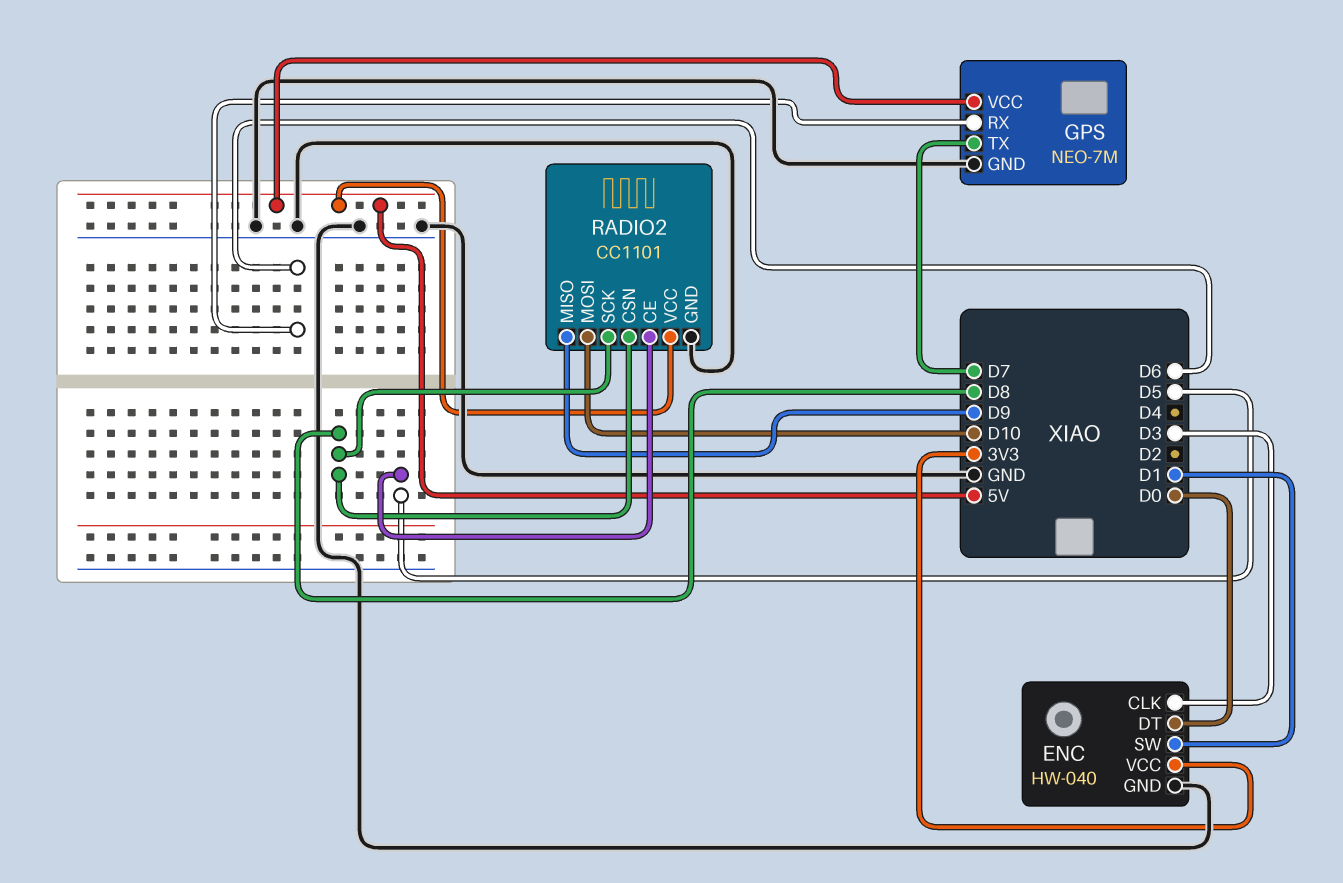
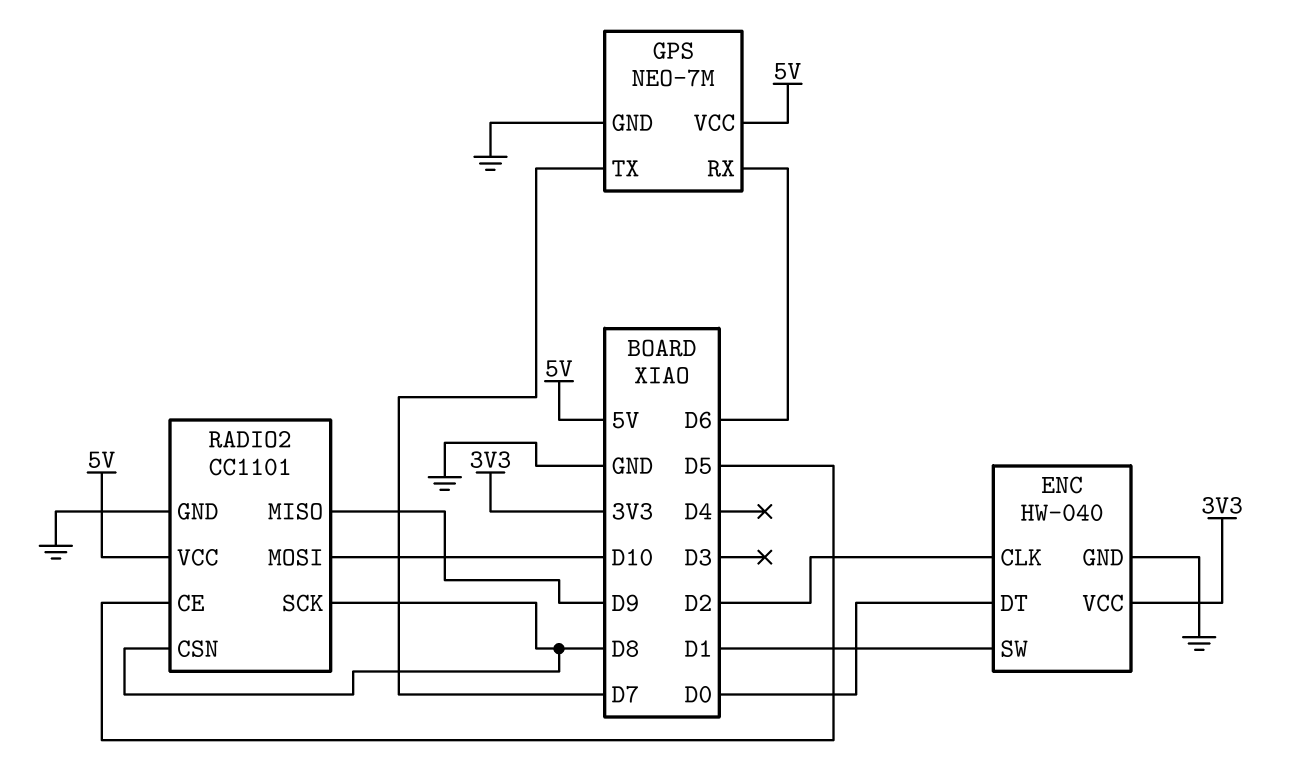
ENC pin CLK: D3 -> D2

